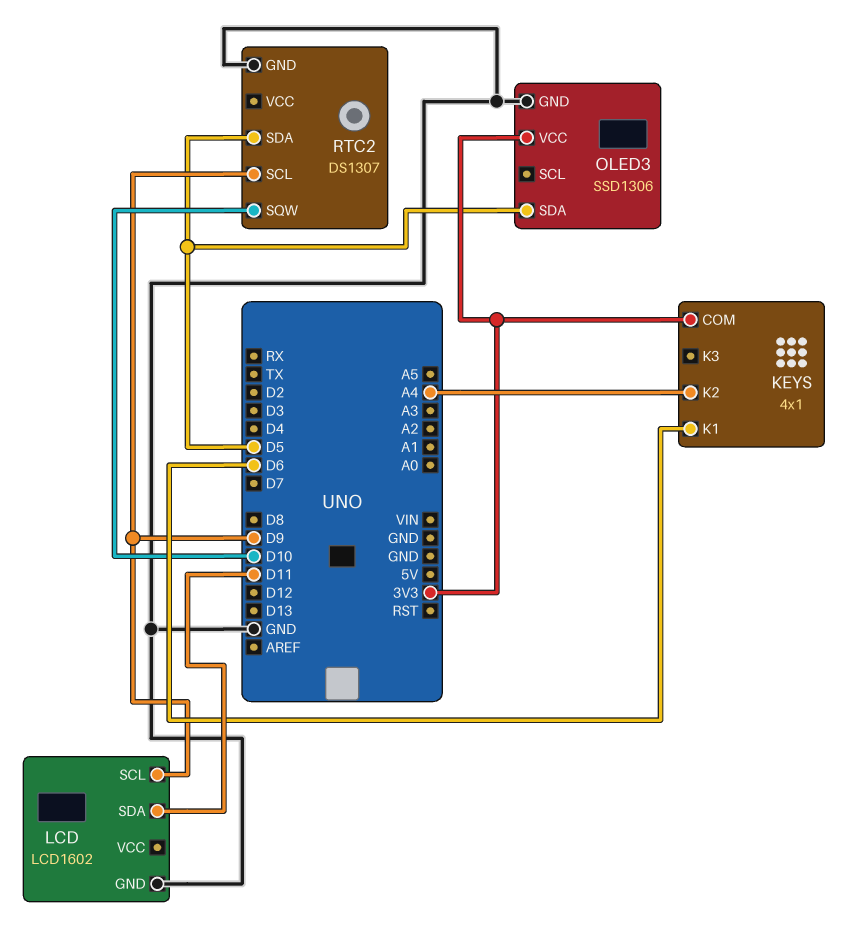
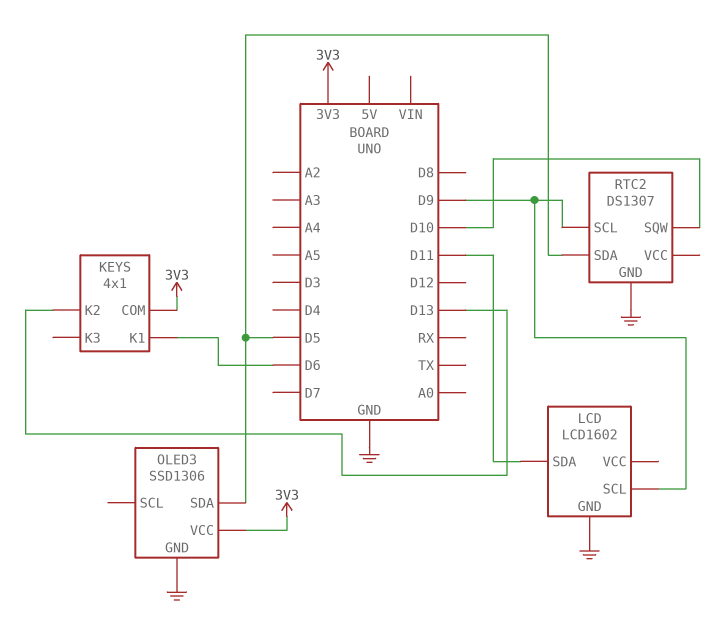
KEYS pin K2: A4 -> D13

